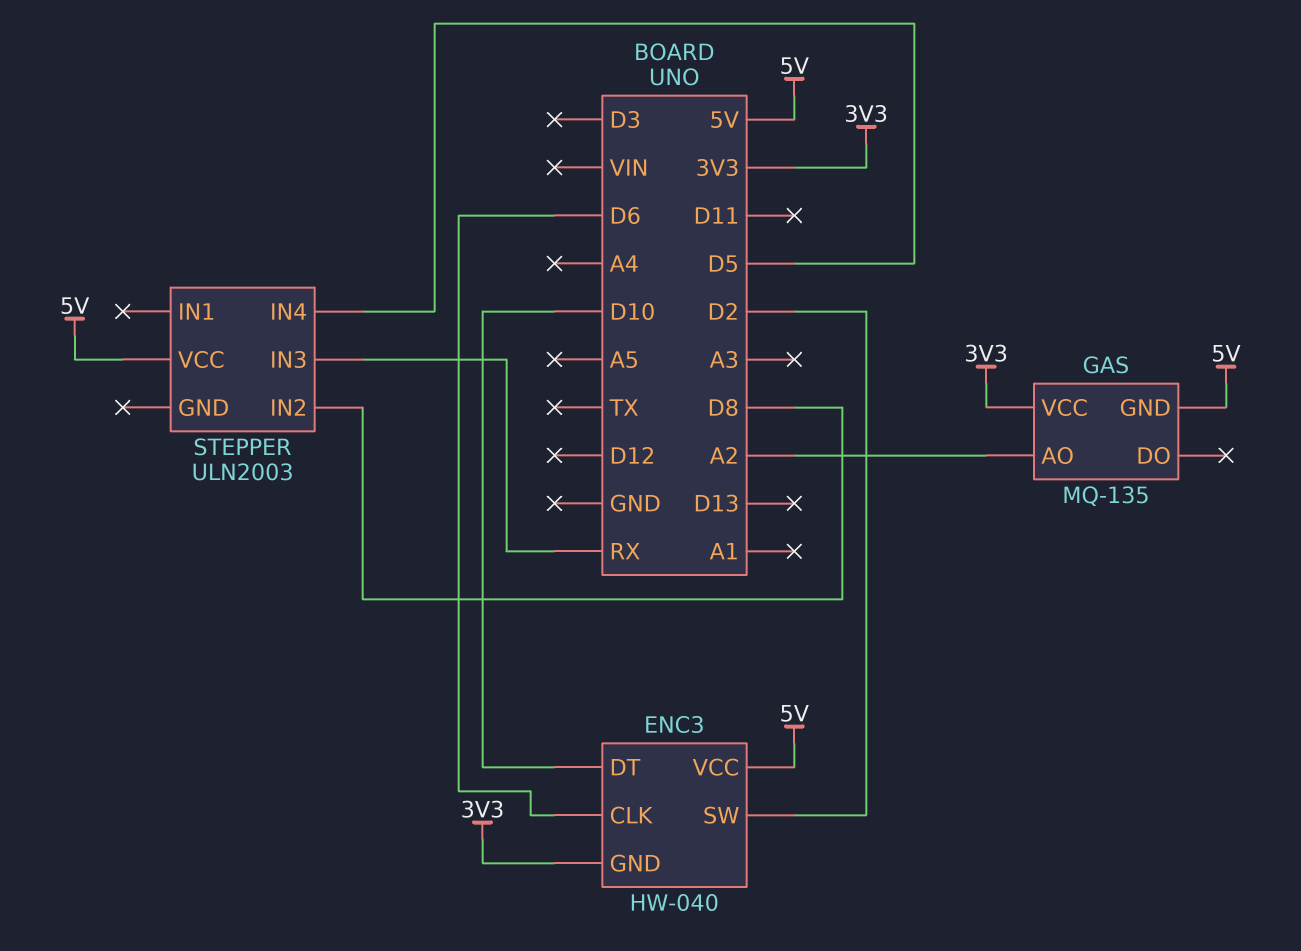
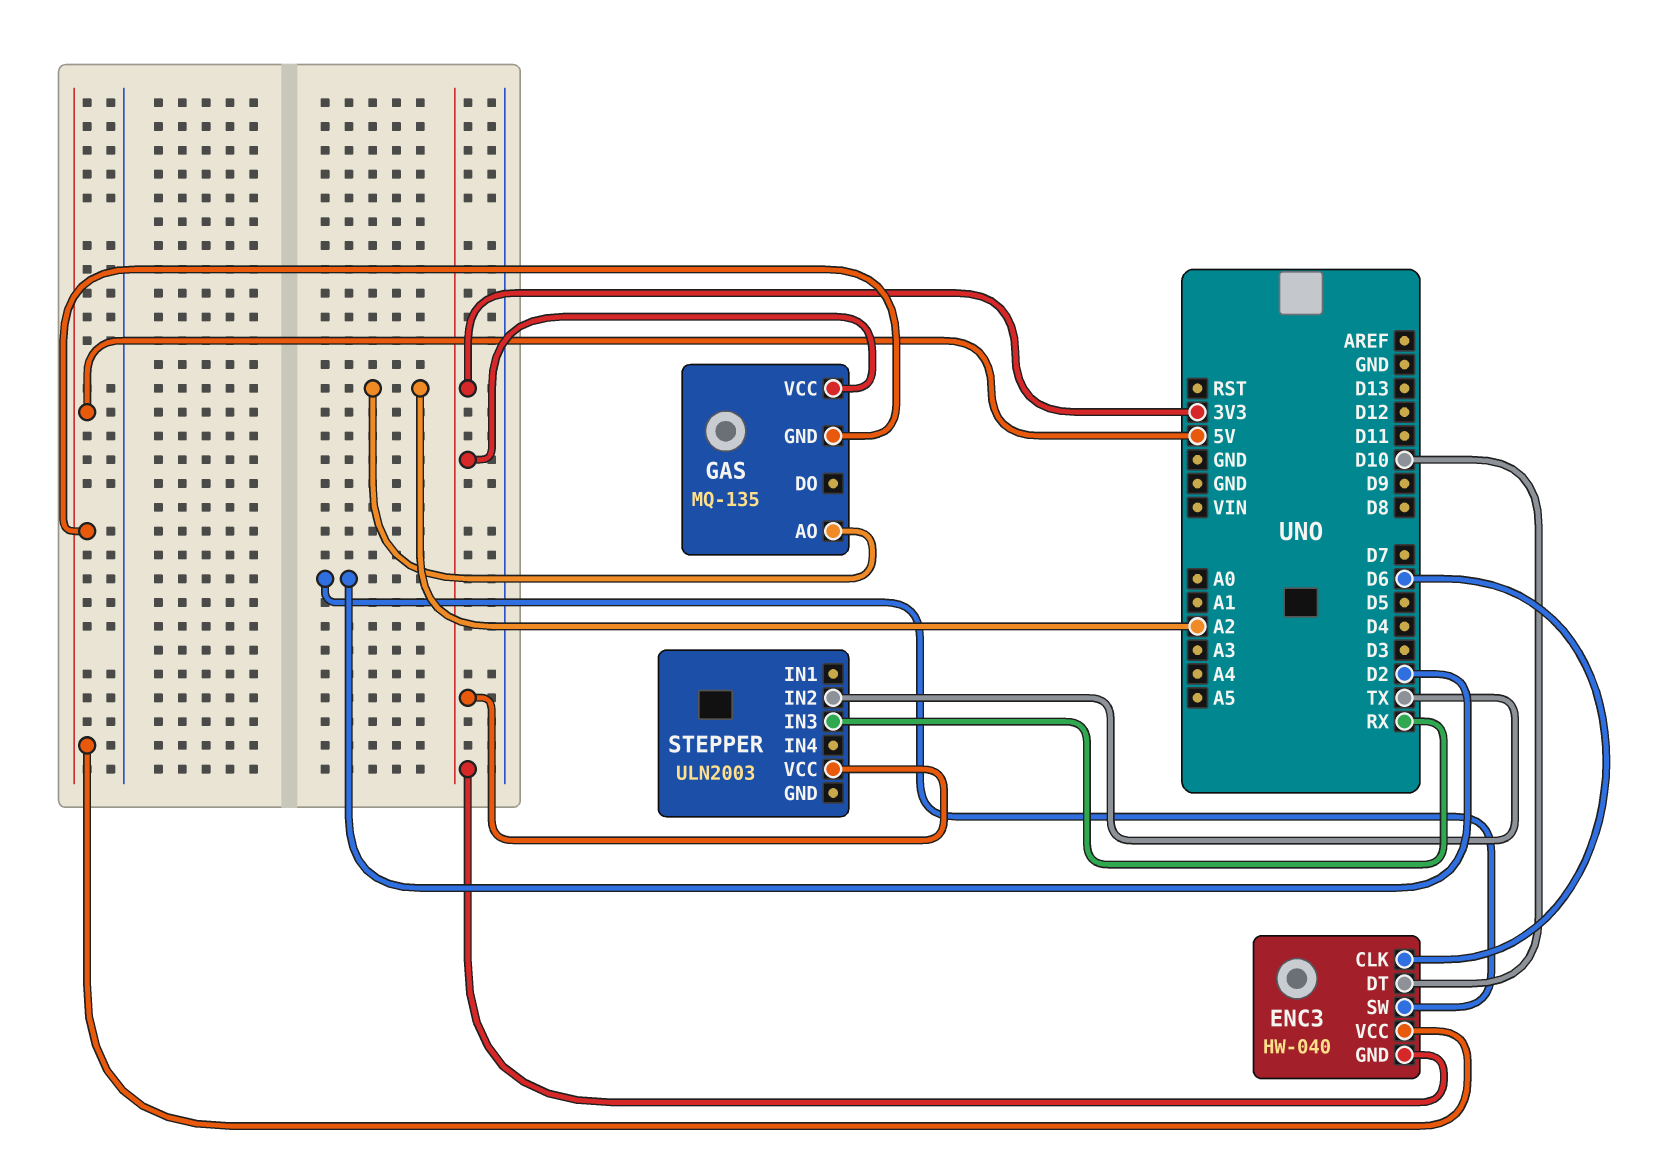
STEPPER pin IN2: D8 -> TX
STEPPER pin IN4: D5 -> none
STEPPER pin VCC: 5V -> 3V3

